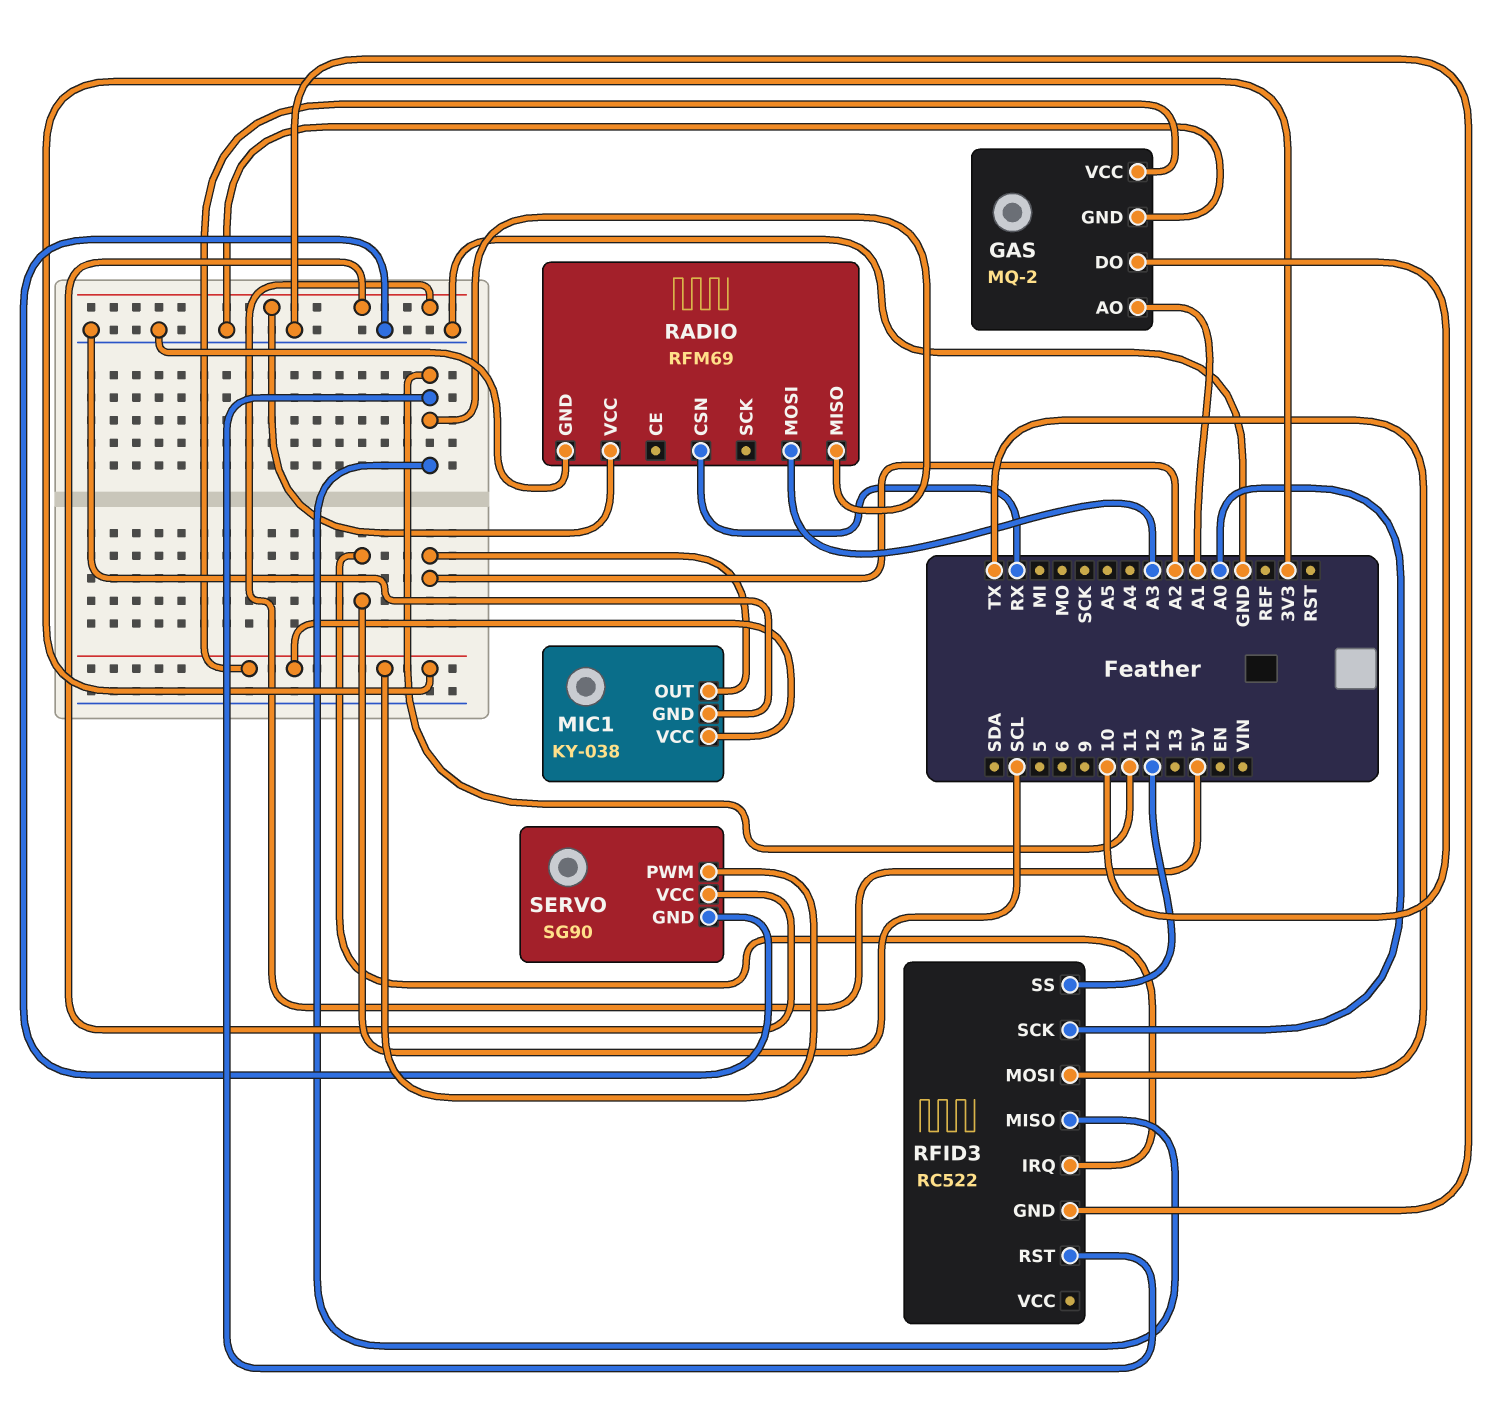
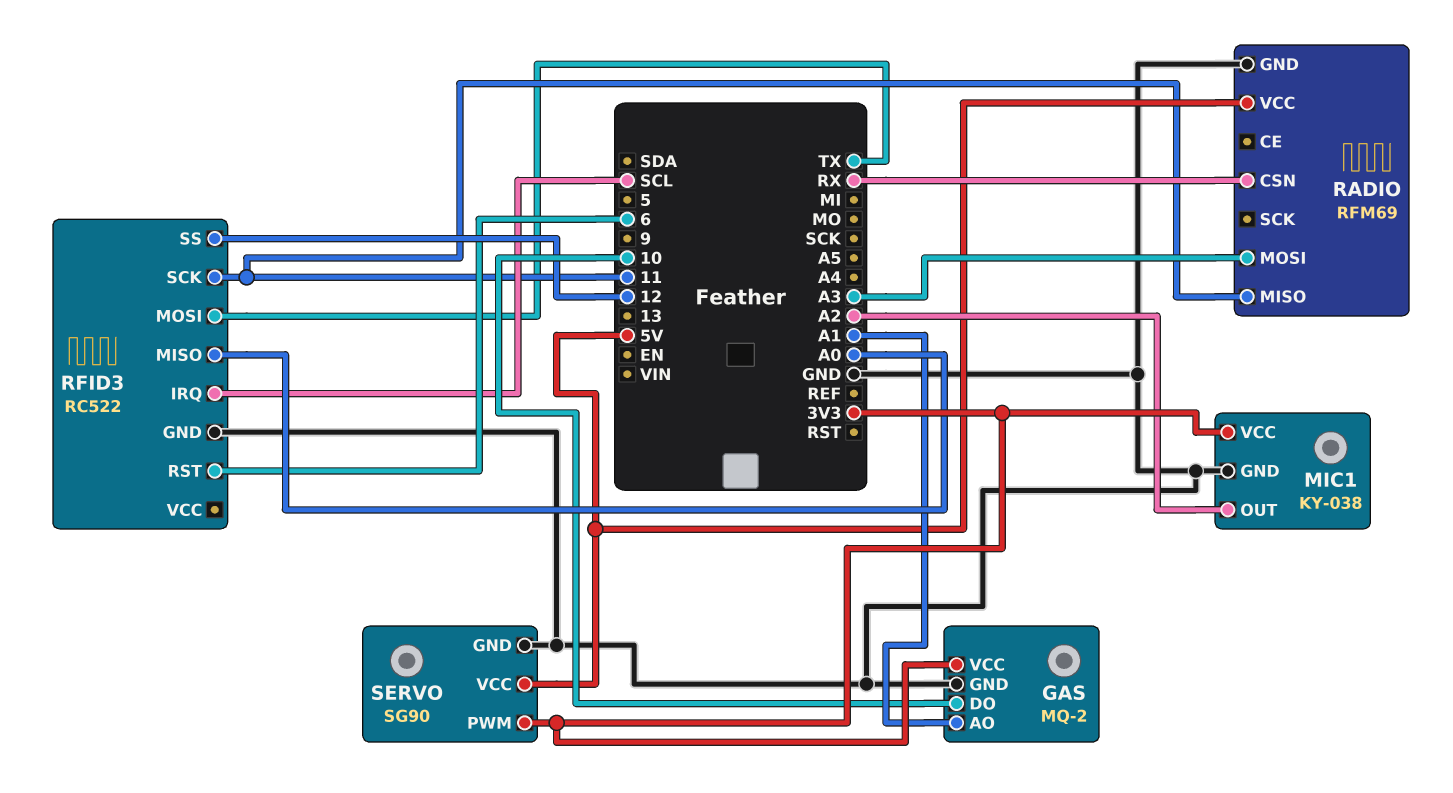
RFID3 pin MISO: 11 -> A0
RFID3 pin RST: 11 -> 6
RFID3 pin SCK: A0 -> 11

